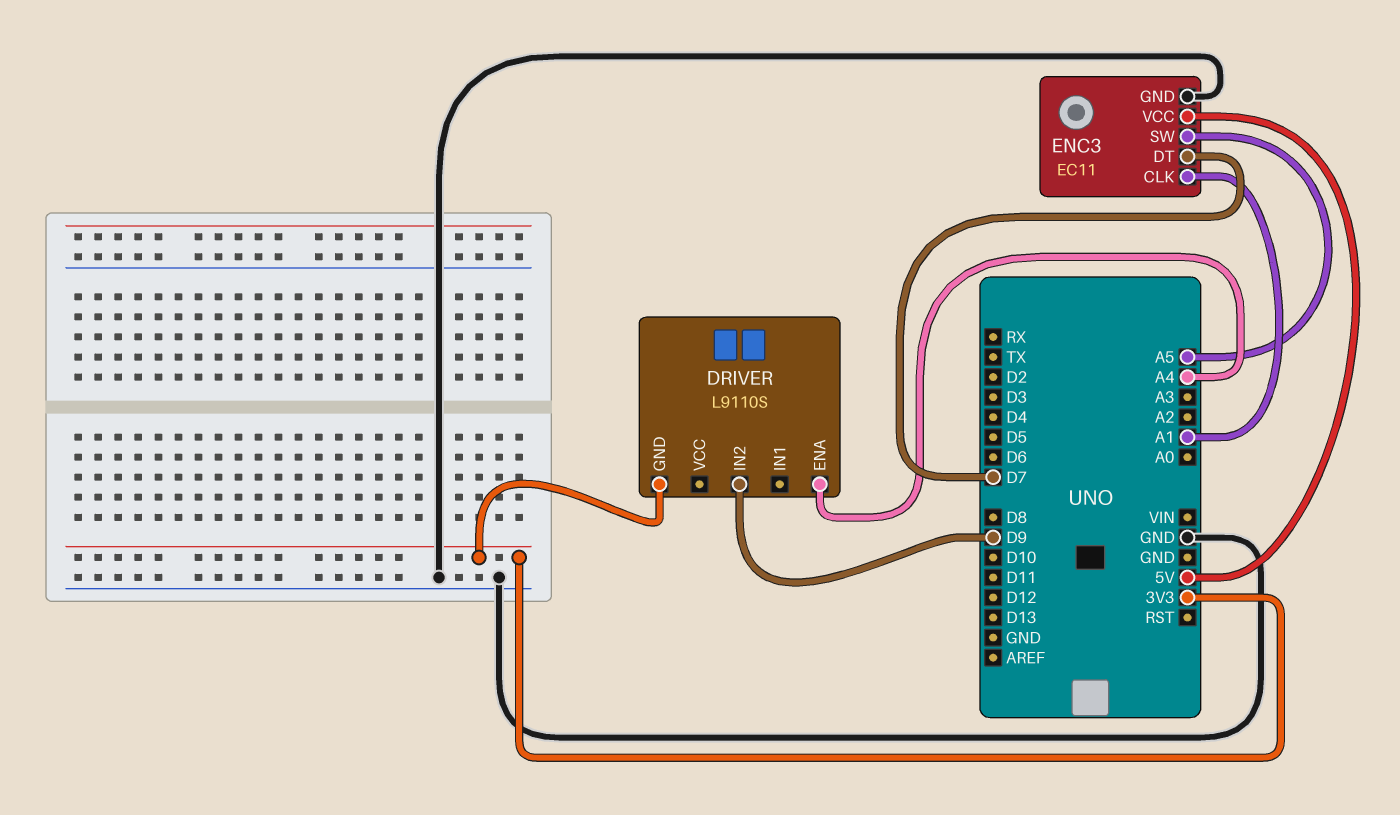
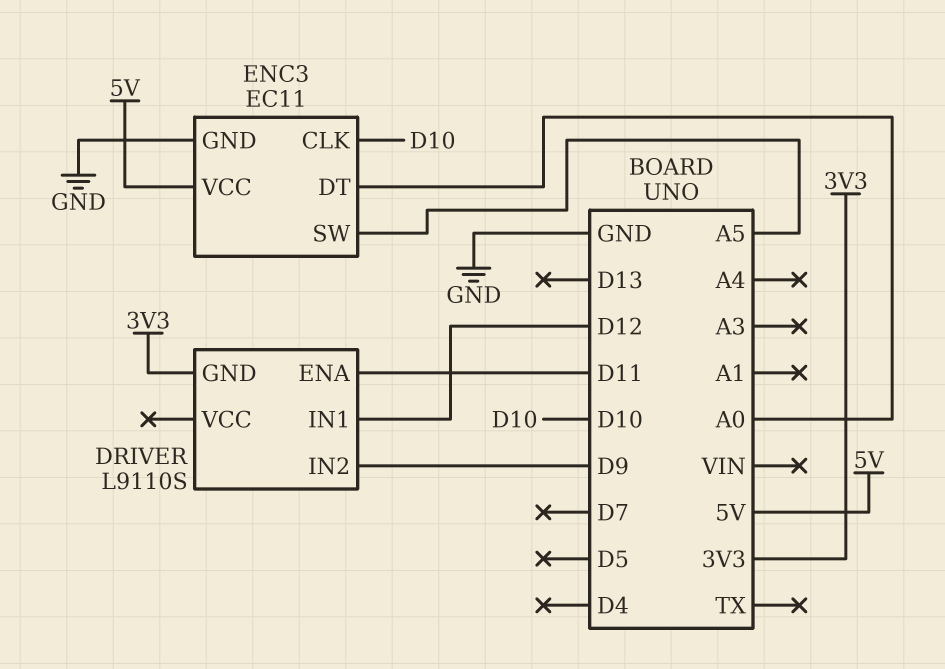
DRIVER pin ENA: A4 -> D11
DRIVER pin IN1: none -> D12
ENC3 pin CLK: A1 -> D10
ENC3 pin DT: D7 -> A0

